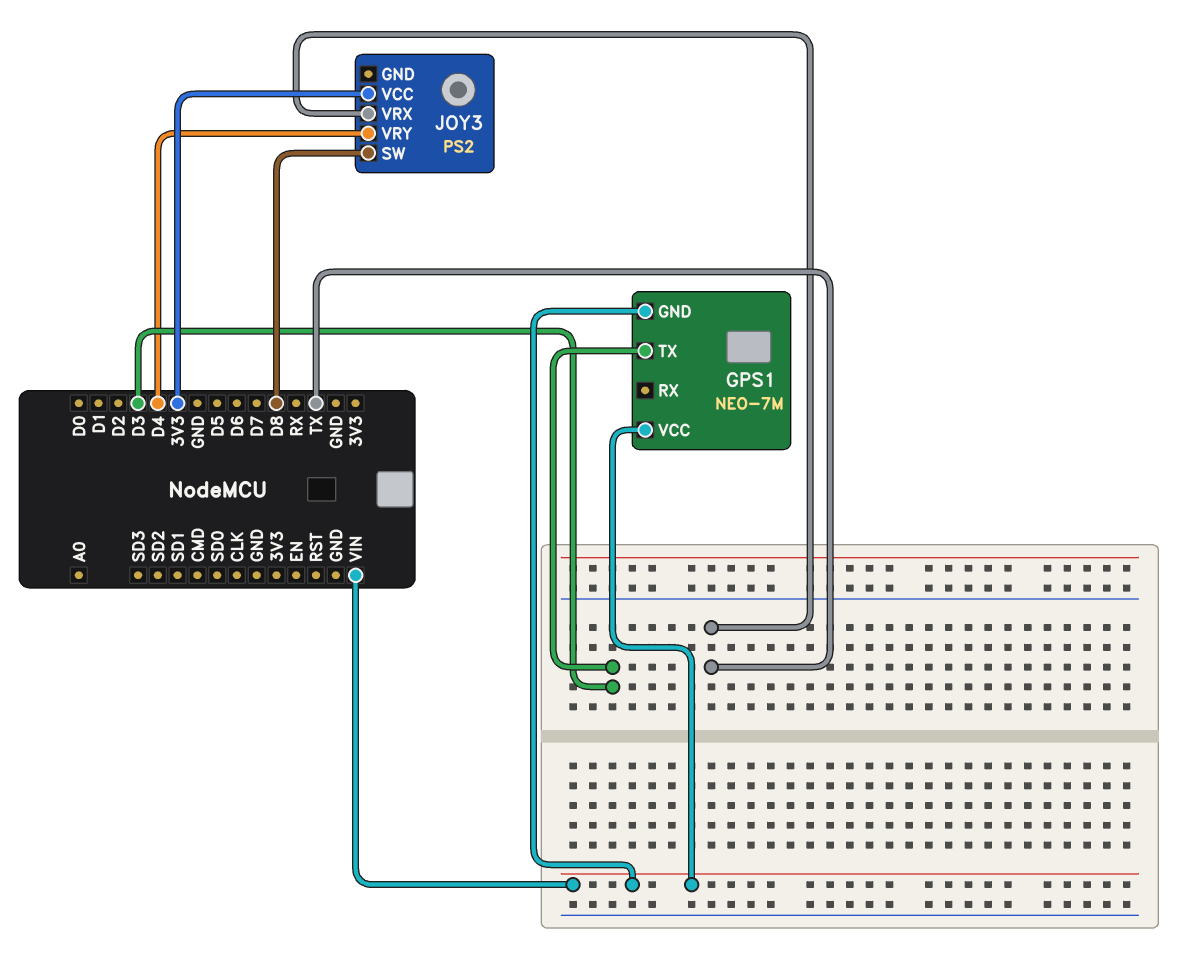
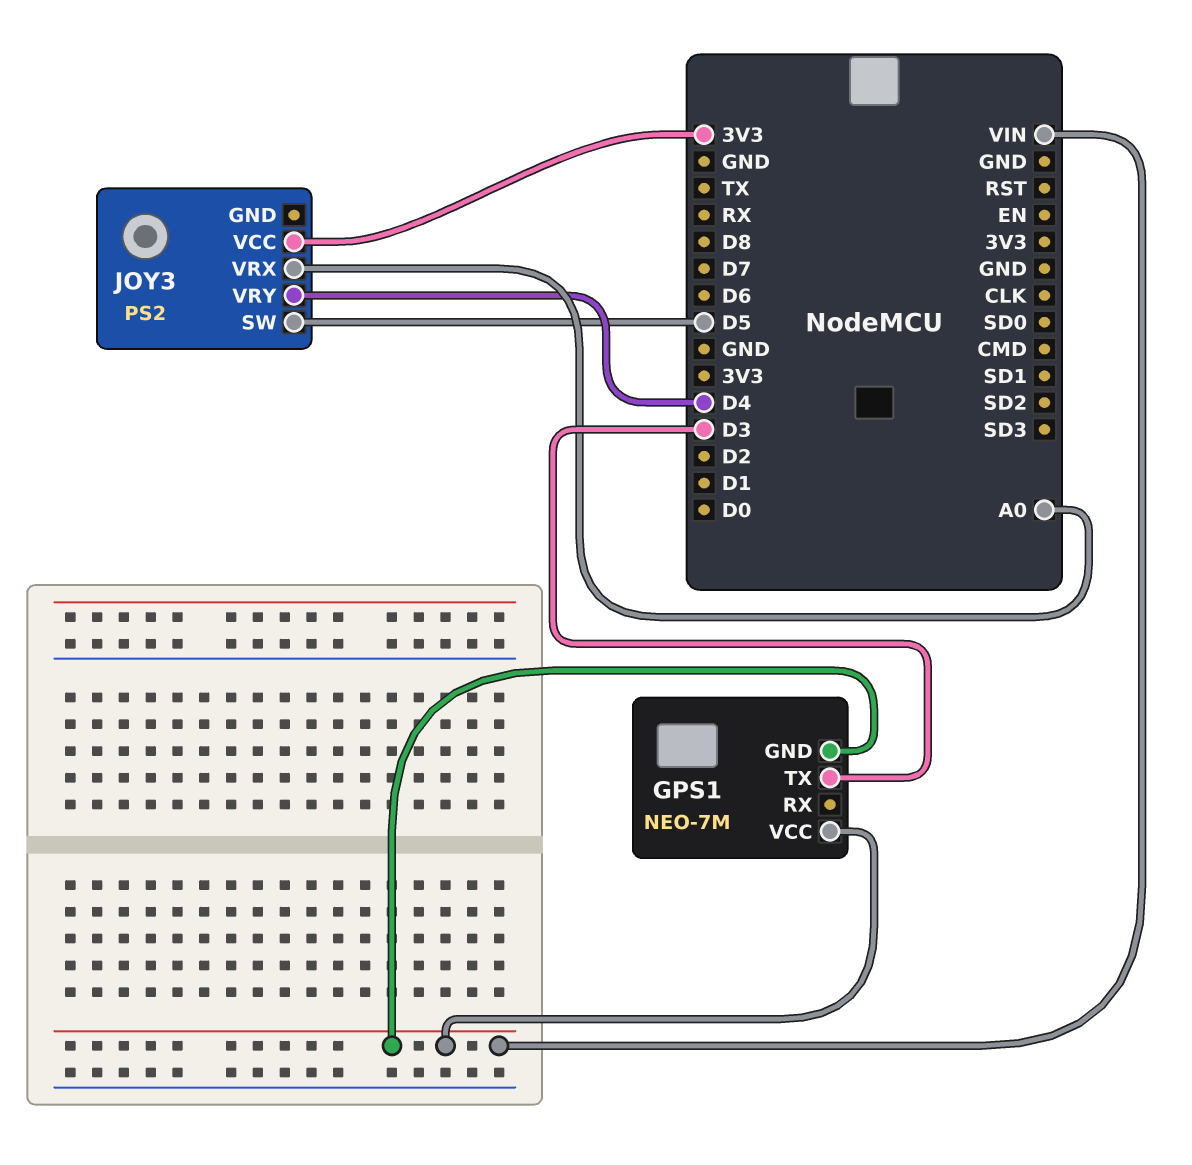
JOY3 pin SW: D8 -> D5
JOY3 pin VRX: TX -> A0

